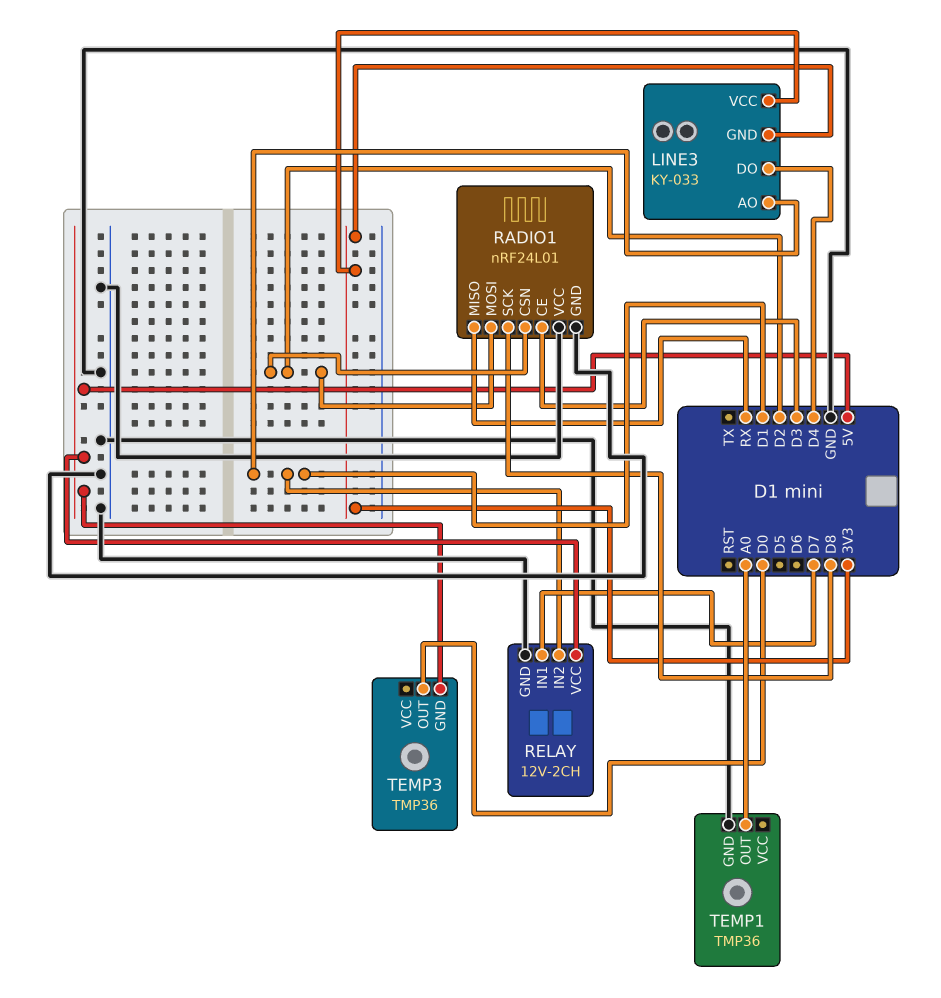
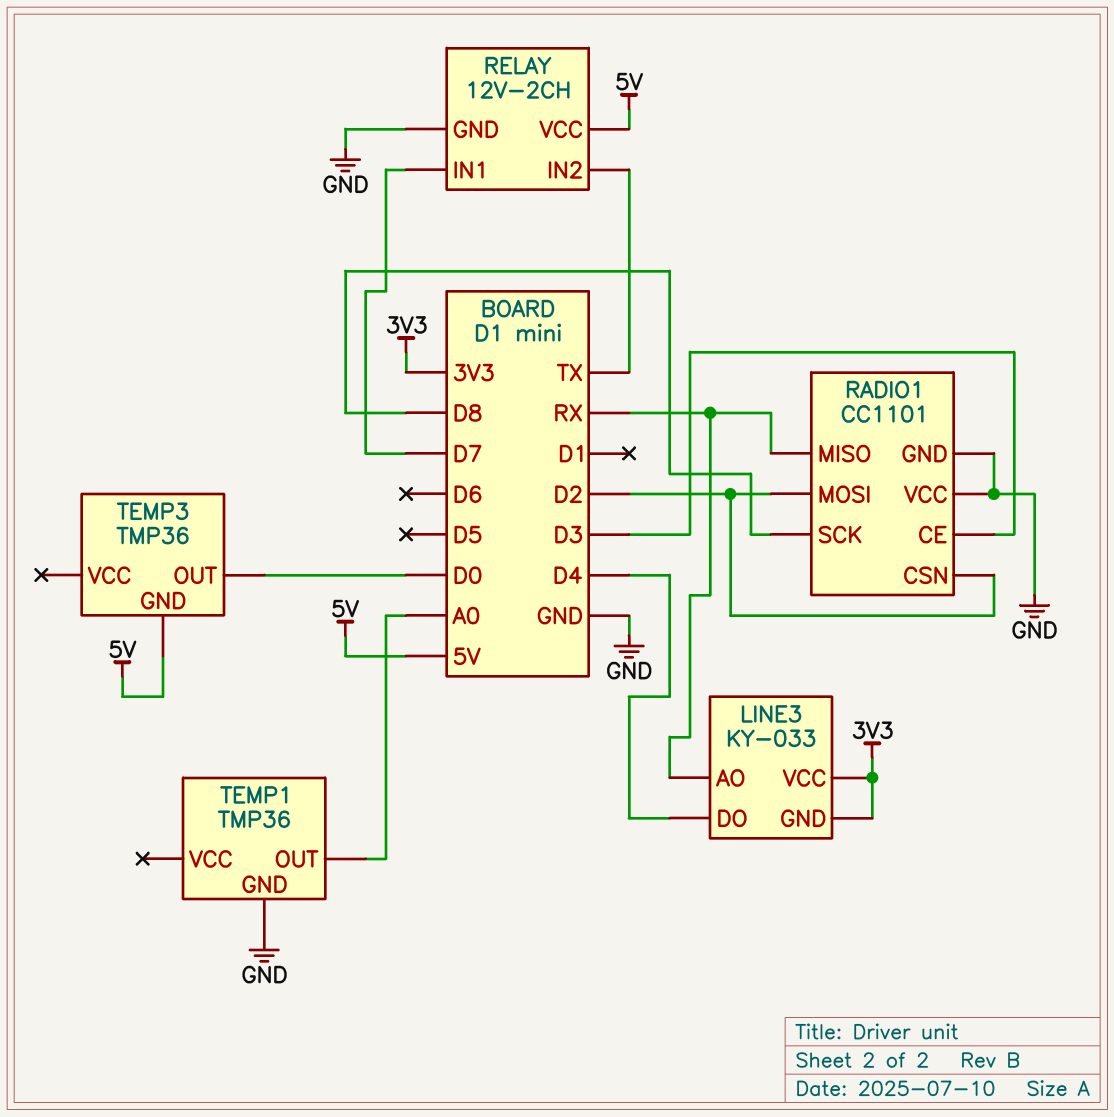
LINE3 pin AO: D1 -> RX
RADIO1: nRF24L01 -> CC1101
RELAY pin IN2: D1 -> TX

